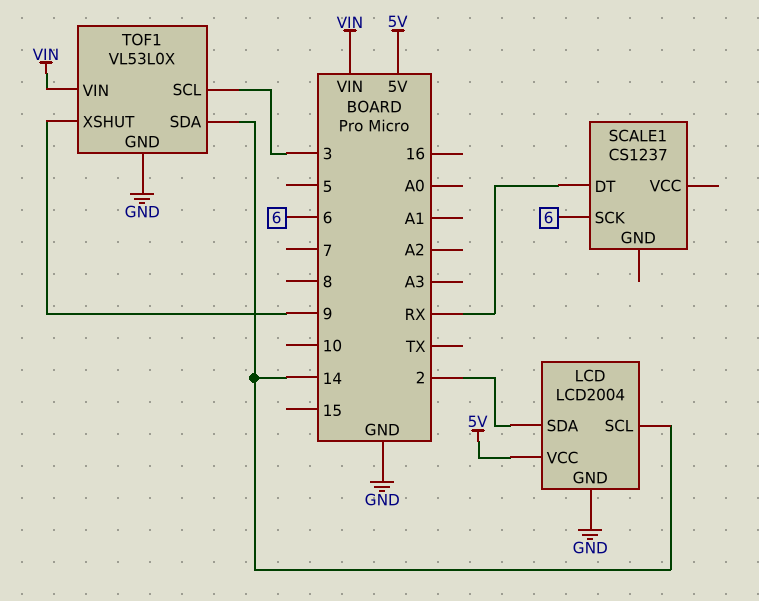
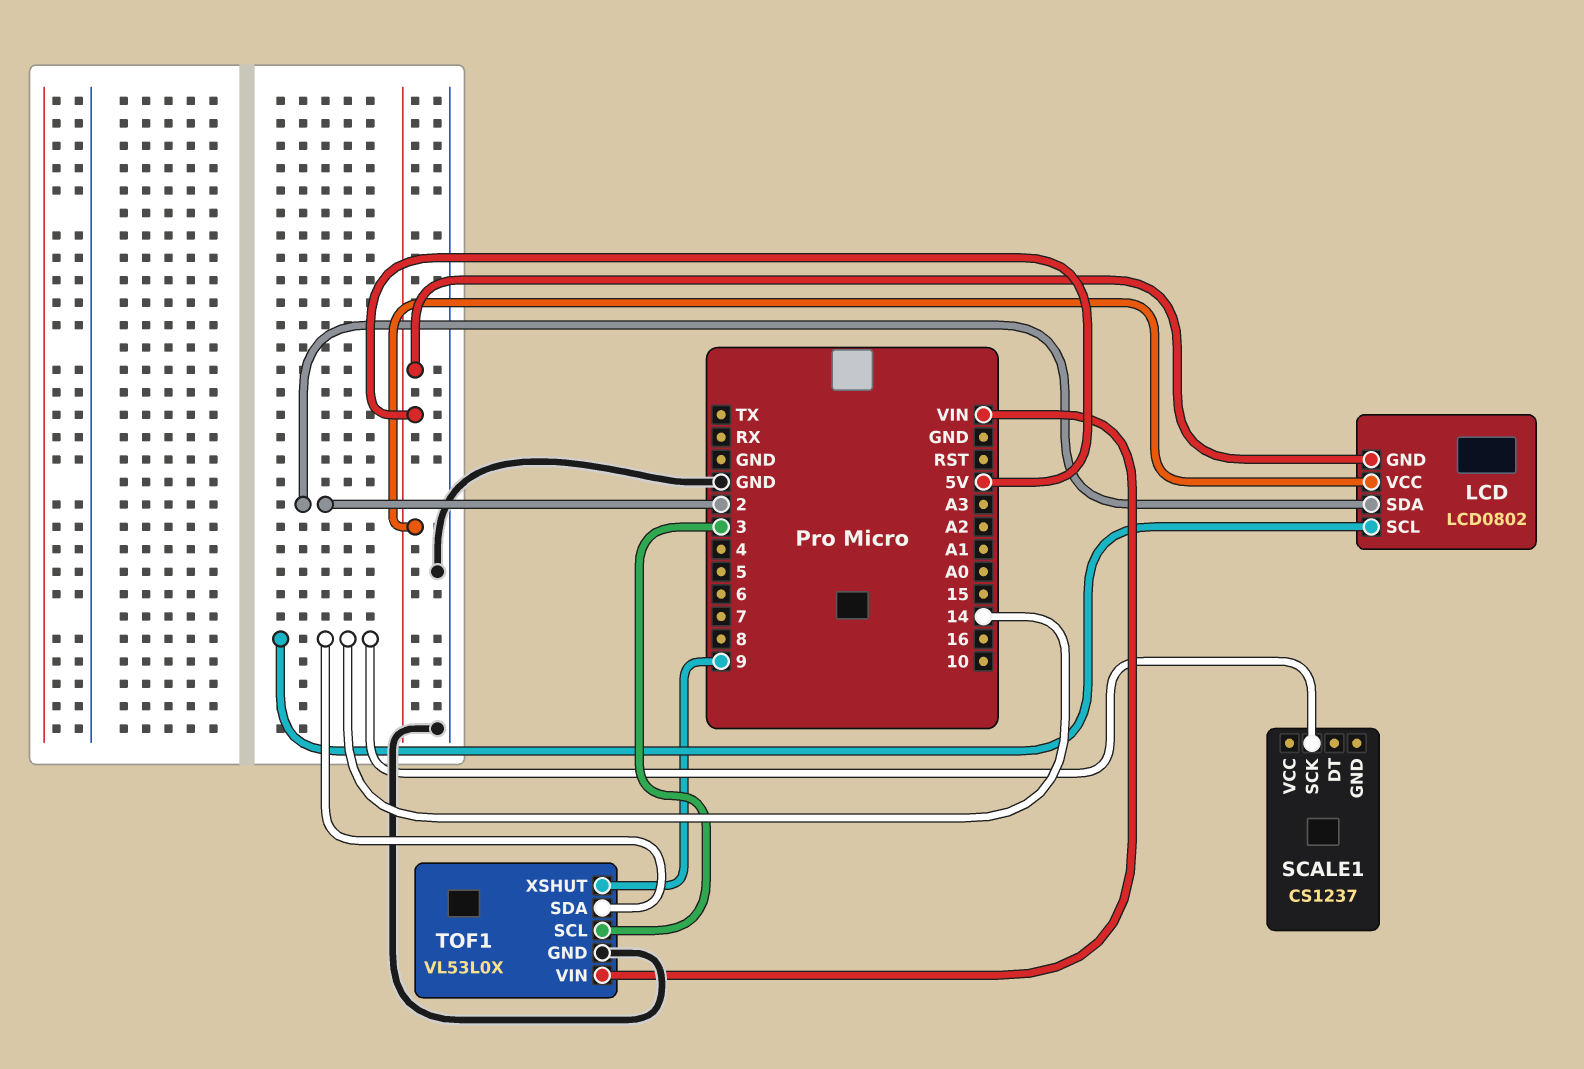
LCD: LCD2004 -> LCD0802
LCD pin GND: GND -> 5V
SCALE1 pin DT: RX -> none
SCALE1 pin SCK: 6 -> 14

